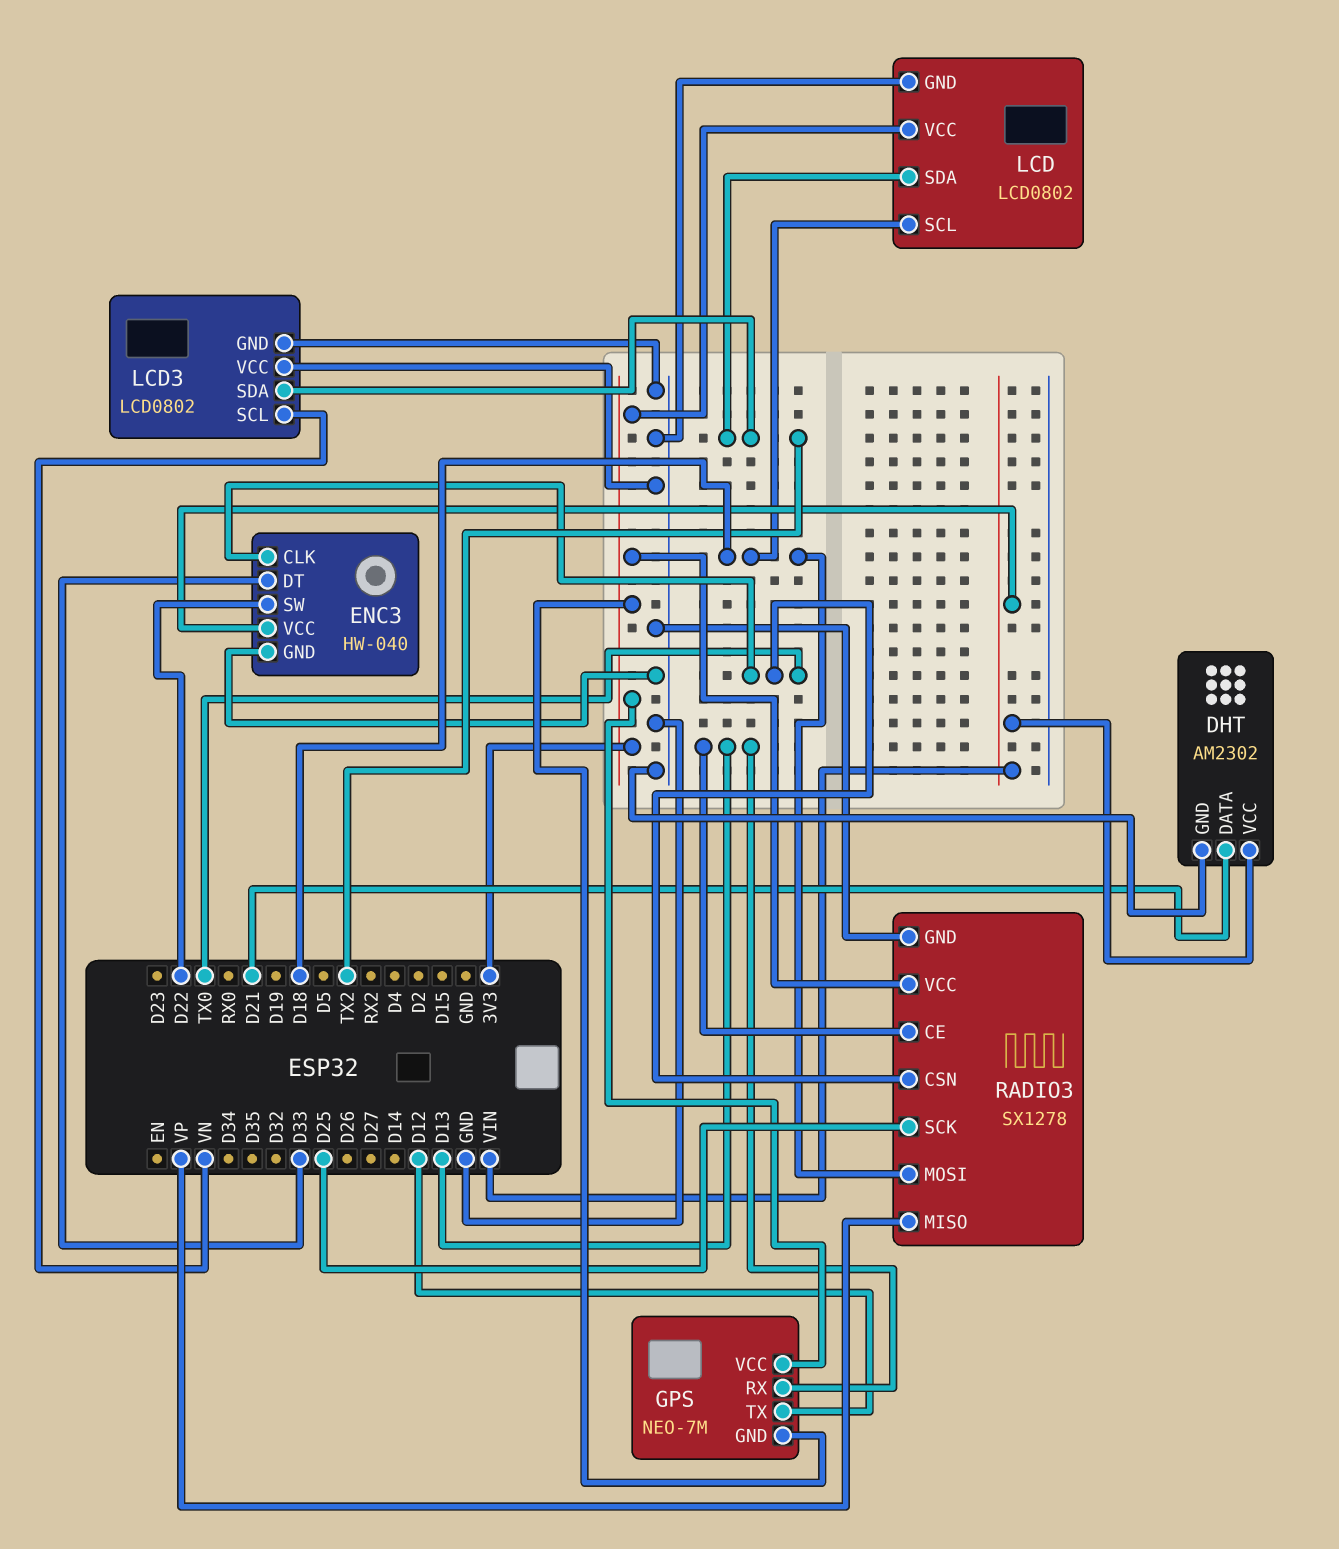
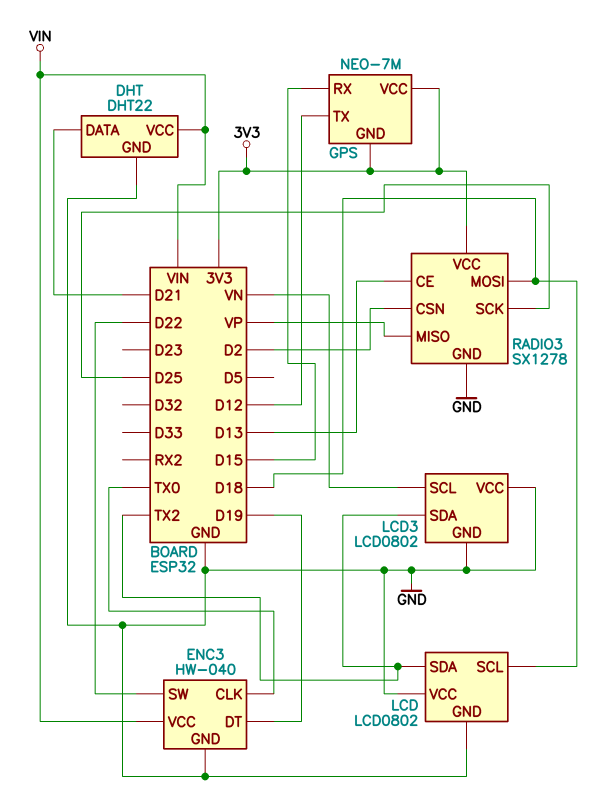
DHT: AM2302 -> DHT22
ENC3 pin DT: D33 -> D19
GPS pin RX: D13 -> D15
LCD pin VCC: 3V3 -> GND
RADIO3 pin CSN: TX0 -> D2

